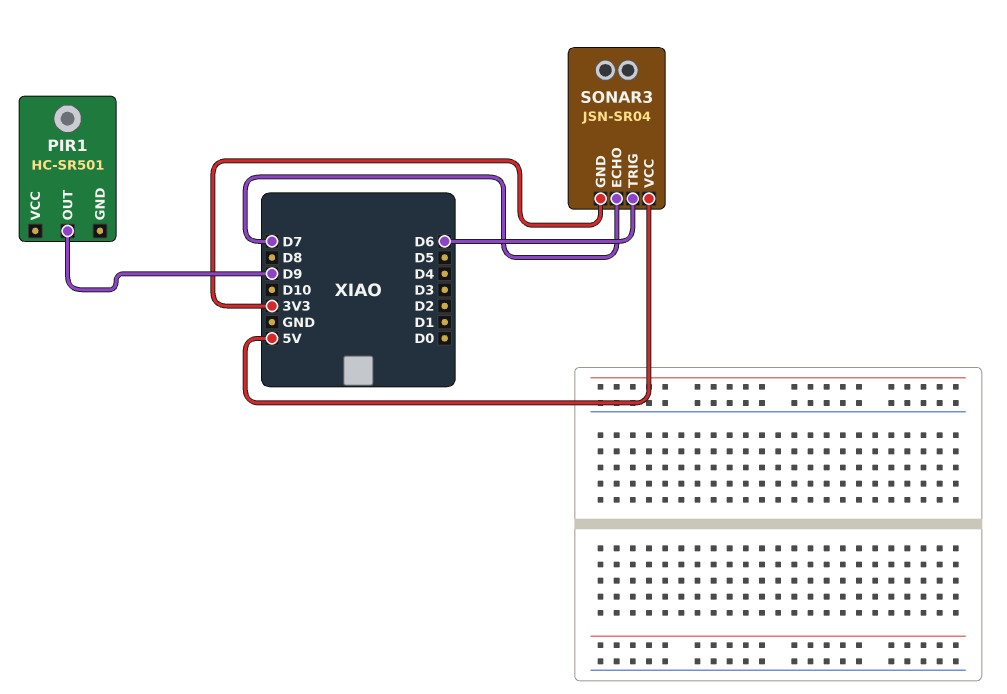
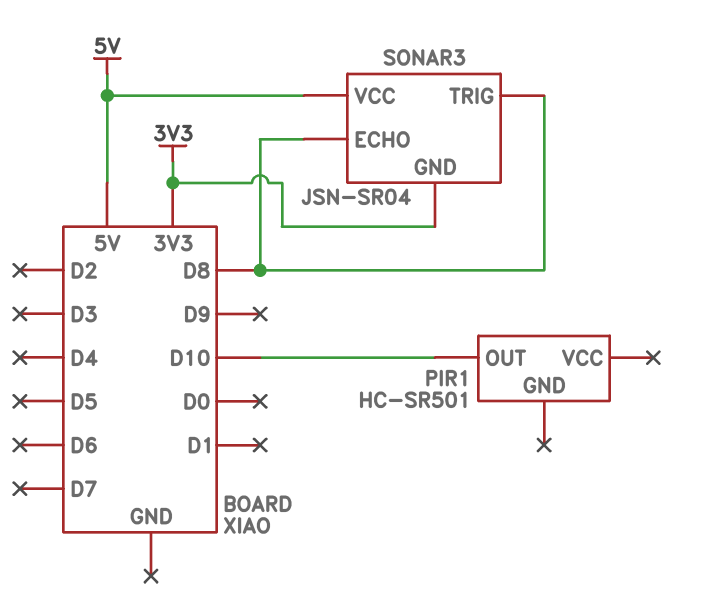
PIR1 pin OUT: D9 -> D10
SONAR3 pin ECHO: D7 -> D8
SONAR3 pin TRIG: D6 -> D8

